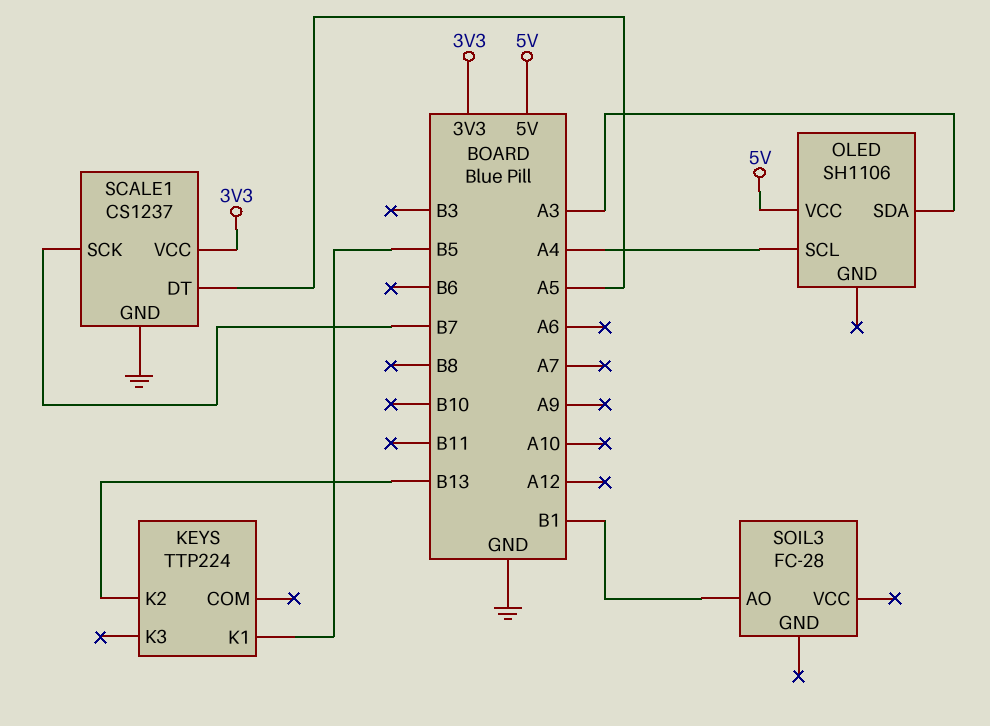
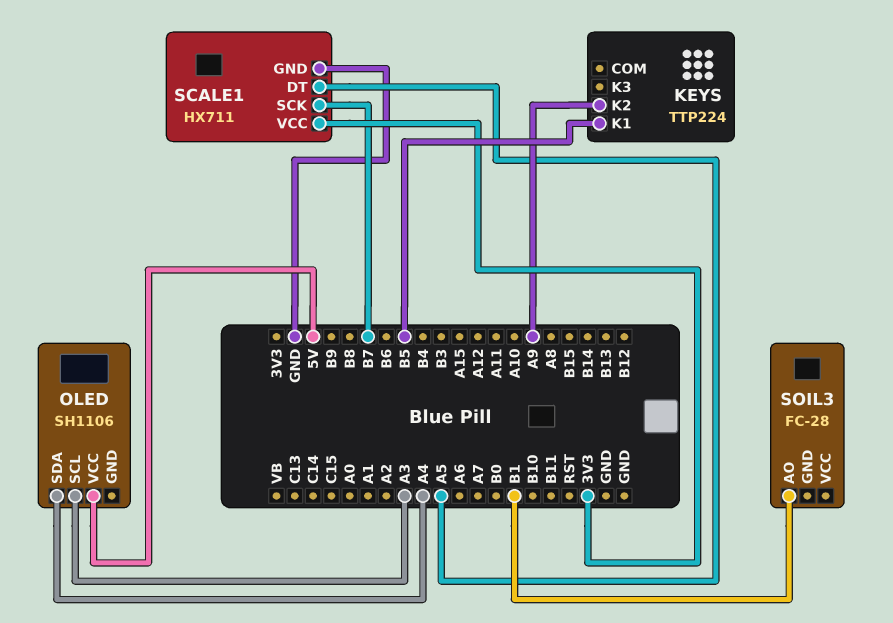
KEYS pin K2: B13 -> A9
OLED pin SCL: A4 -> A3
OLED pin SDA: A3 -> A4
SCALE1: CS1237 -> HX711

